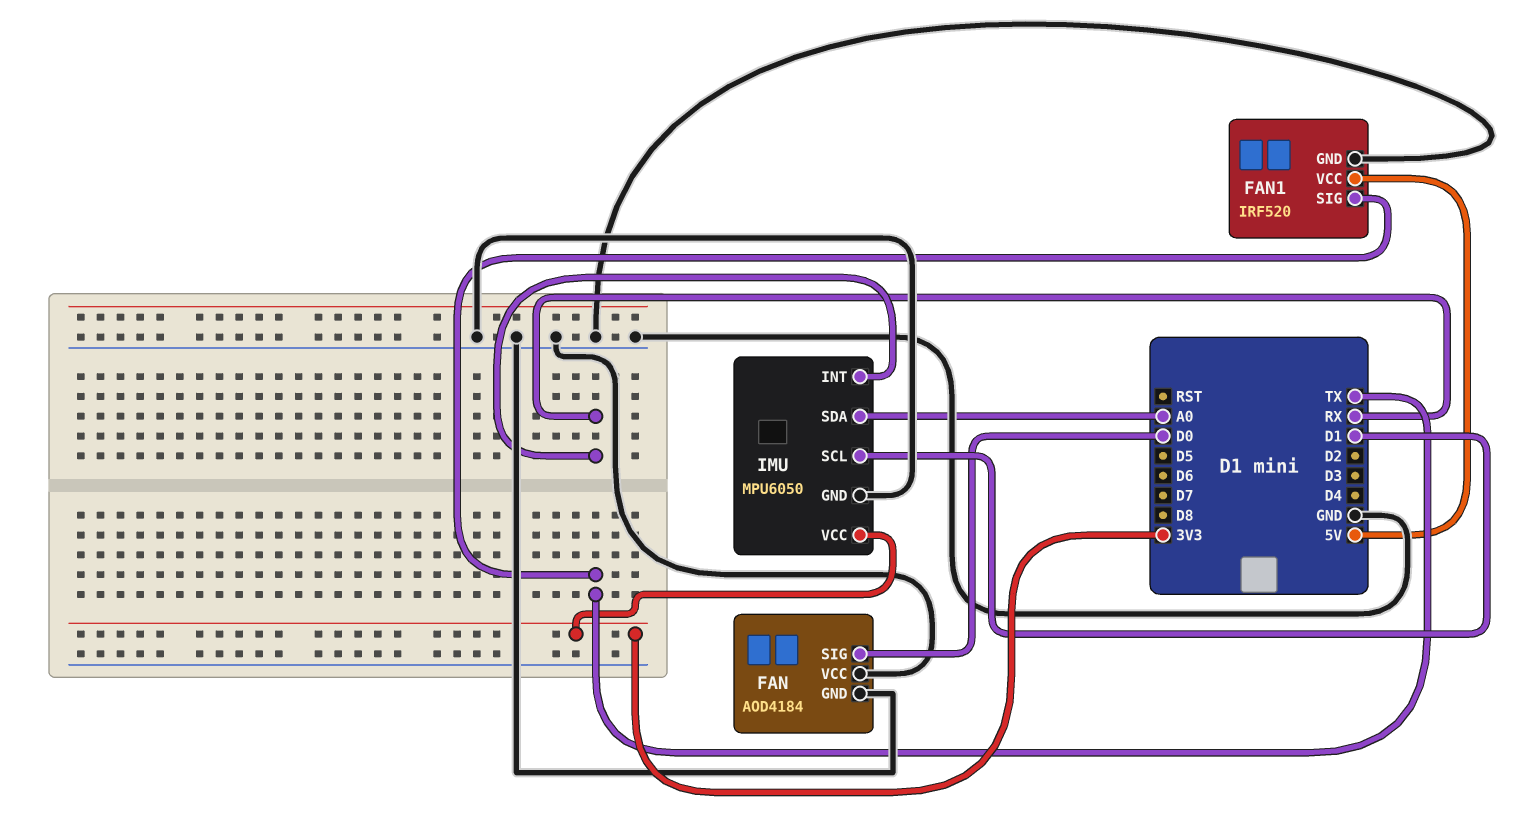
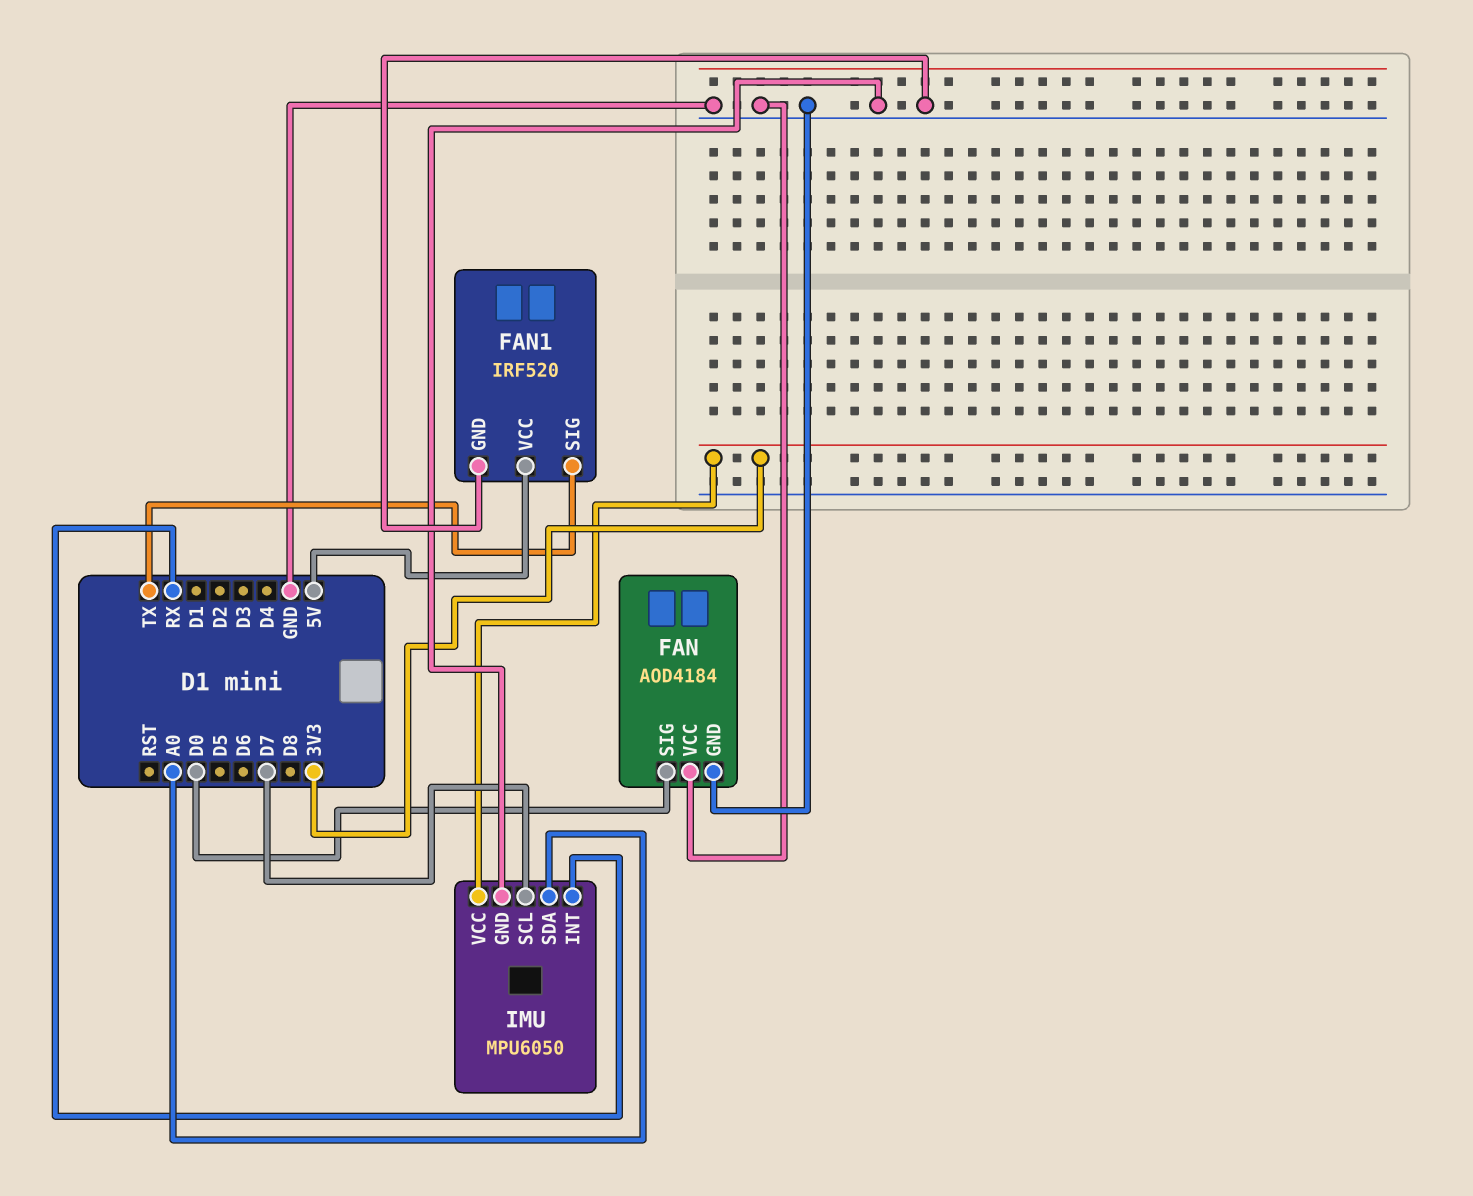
IMU pin SCL: D1 -> D7

